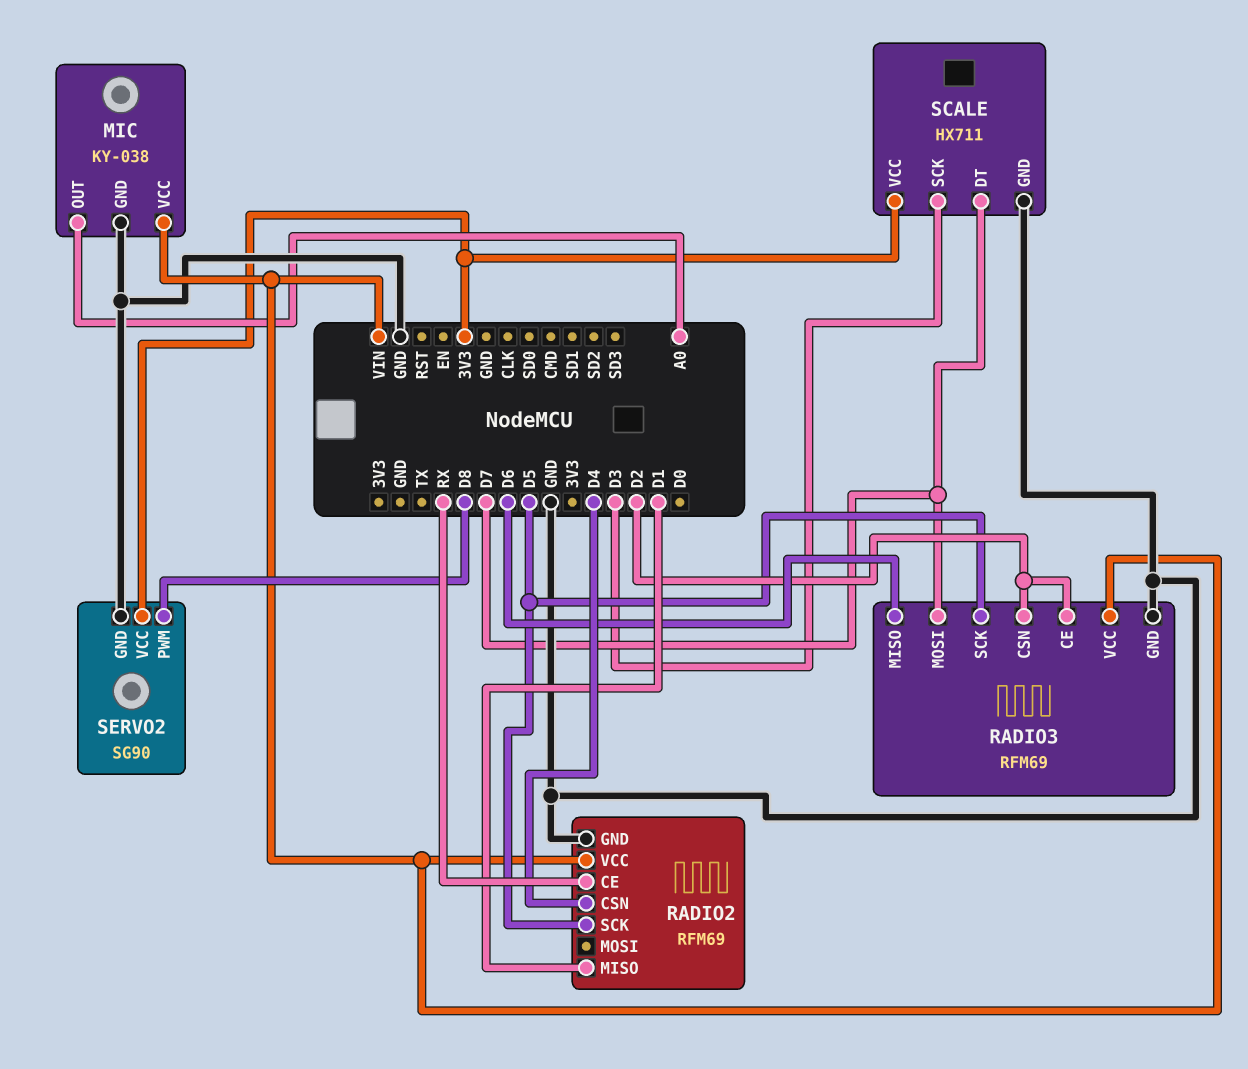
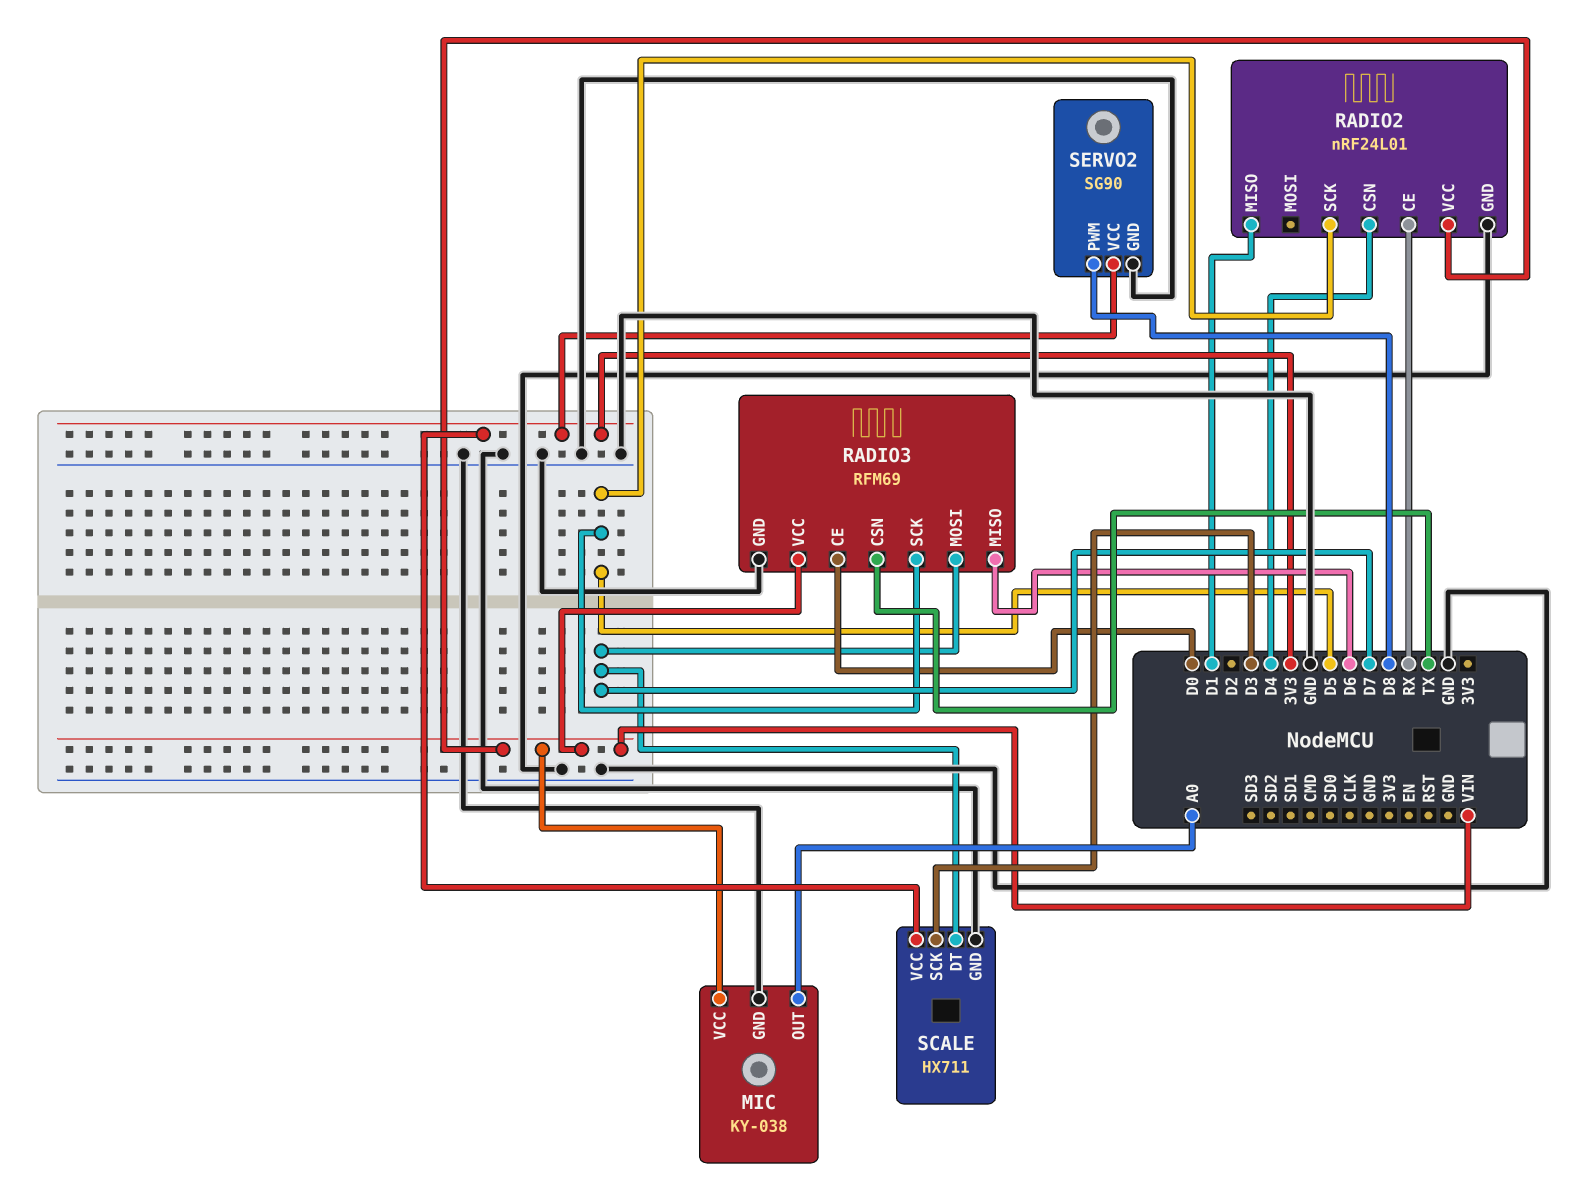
RADIO2: RFM69 -> nRF24L01
RADIO3 pin CE: D2 -> D0
RADIO3 pin CSN: D2 -> TX

